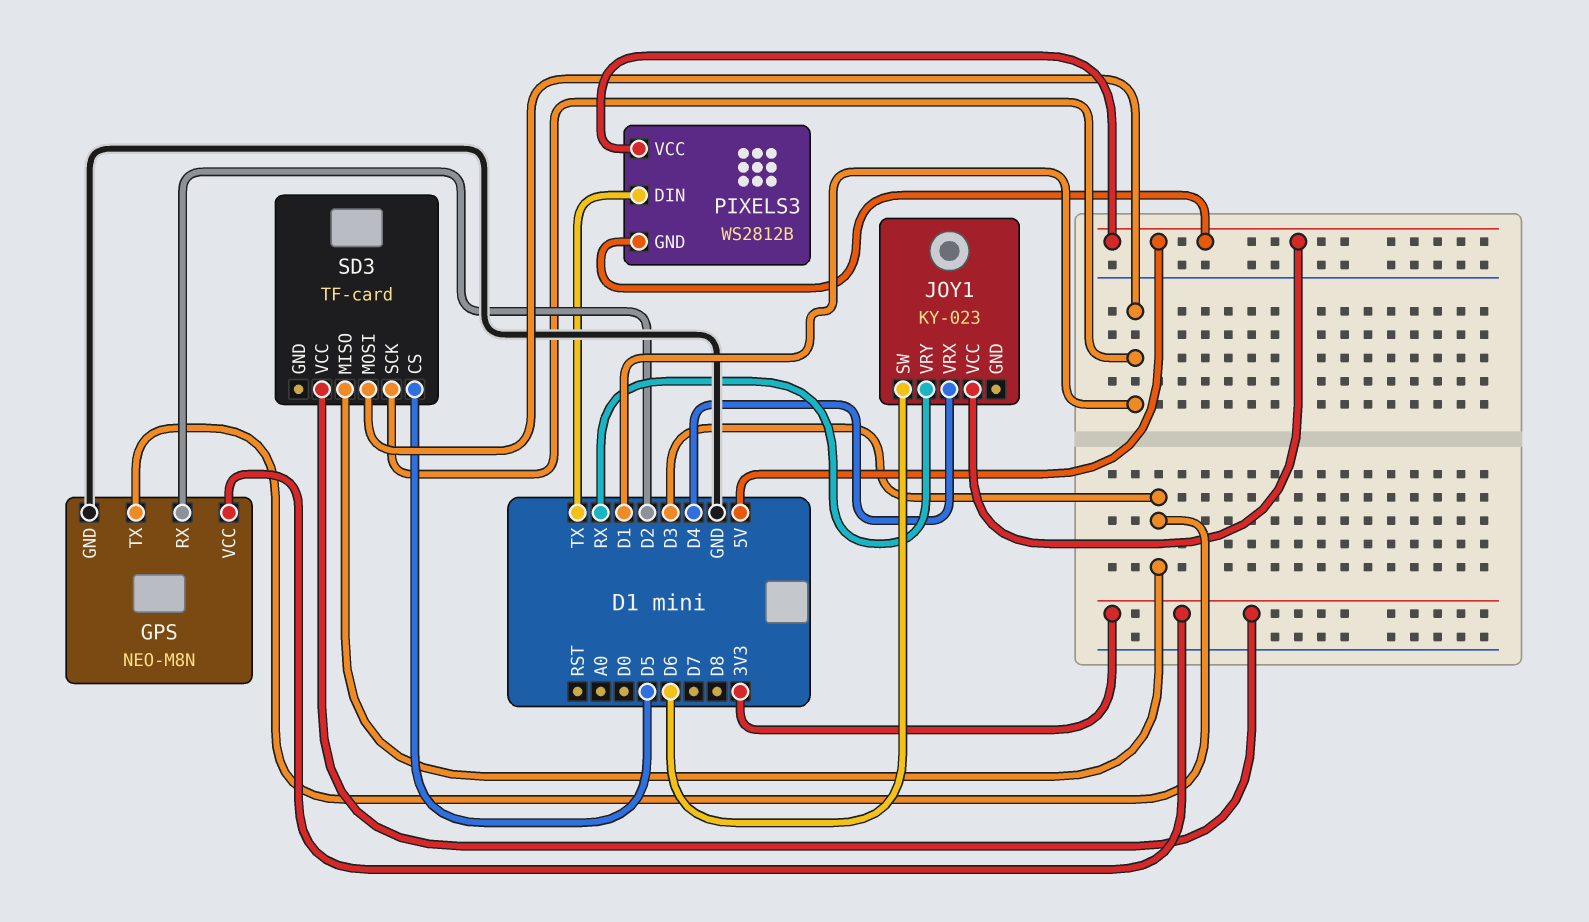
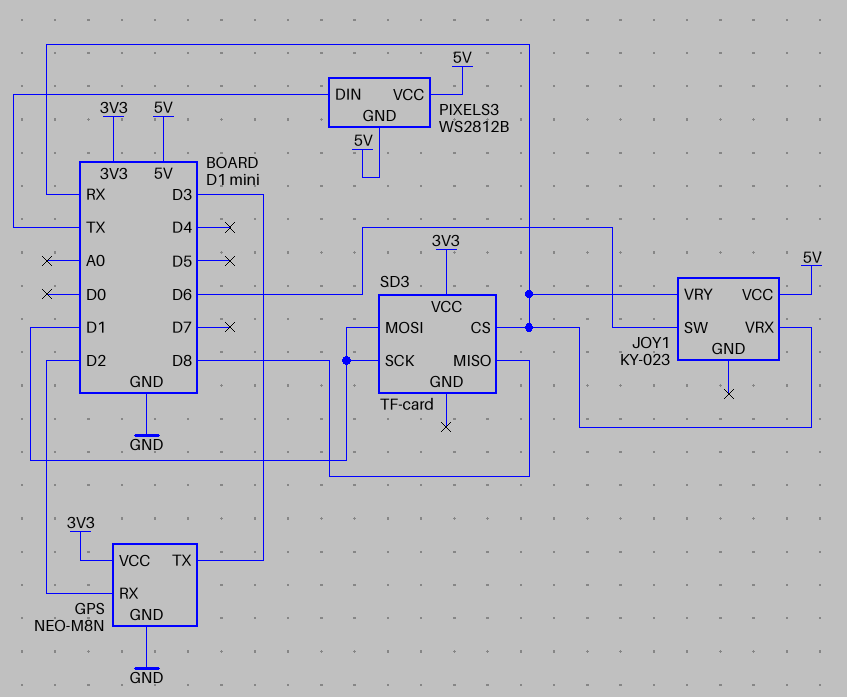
JOY1 pin VRX: D4 -> RX
SD3 pin CS: D5 -> RX
SD3 pin MISO: D3 -> D8

